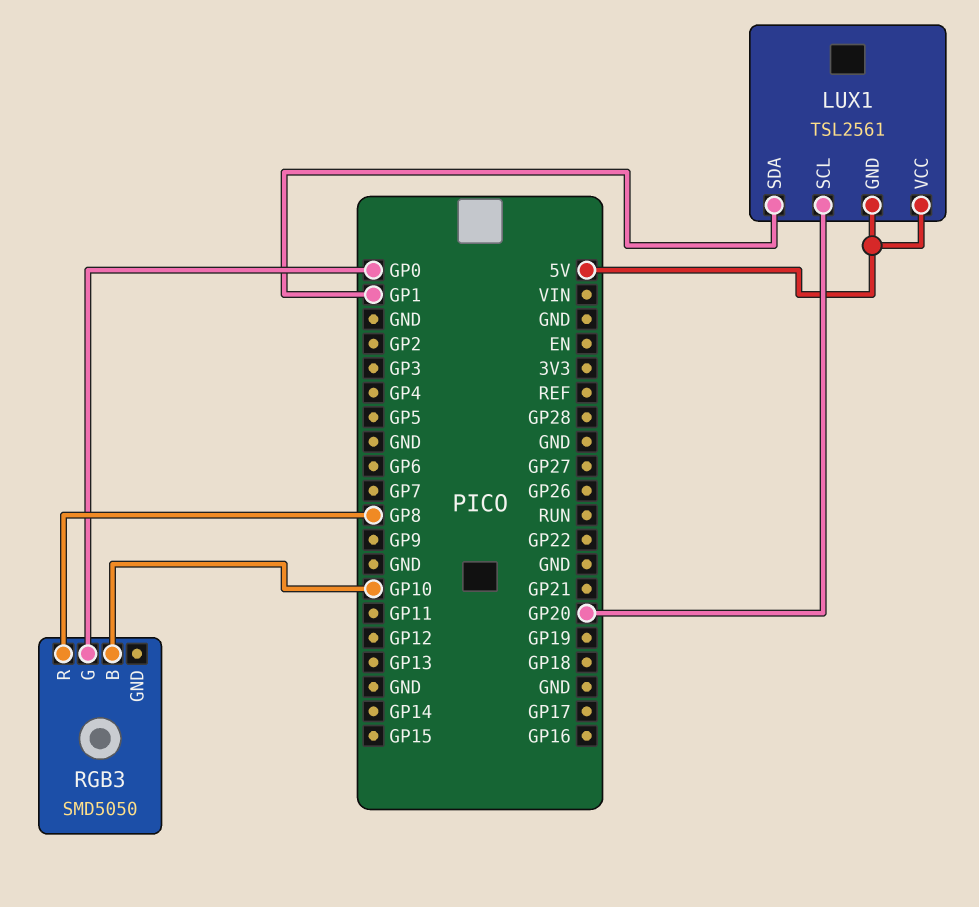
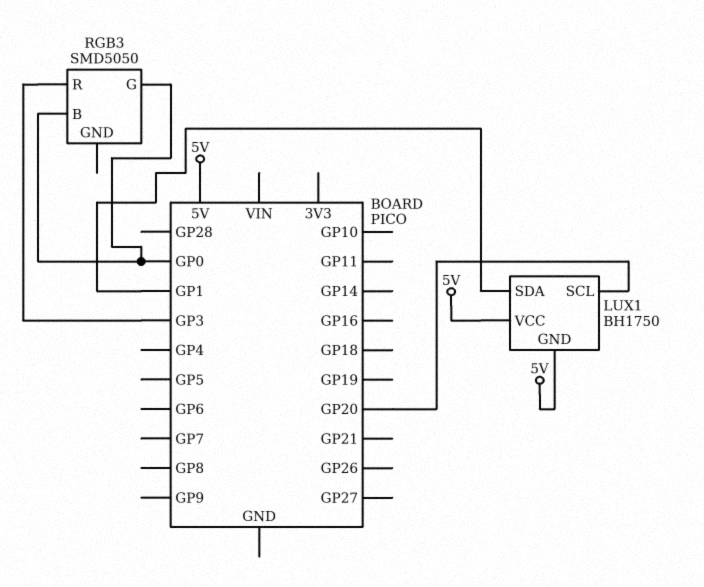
LUX1: TSL2561 -> BH1750
RGB3 pin B: GP10 -> GP0
RGB3 pin R: GP8 -> GP3

